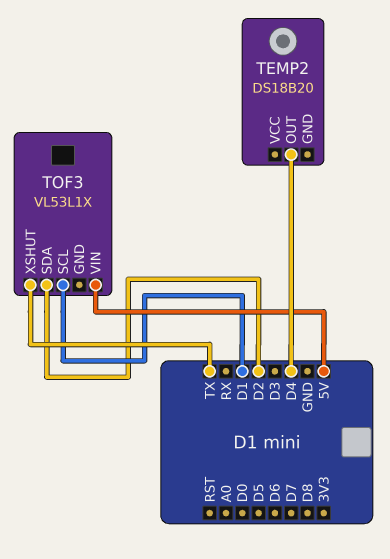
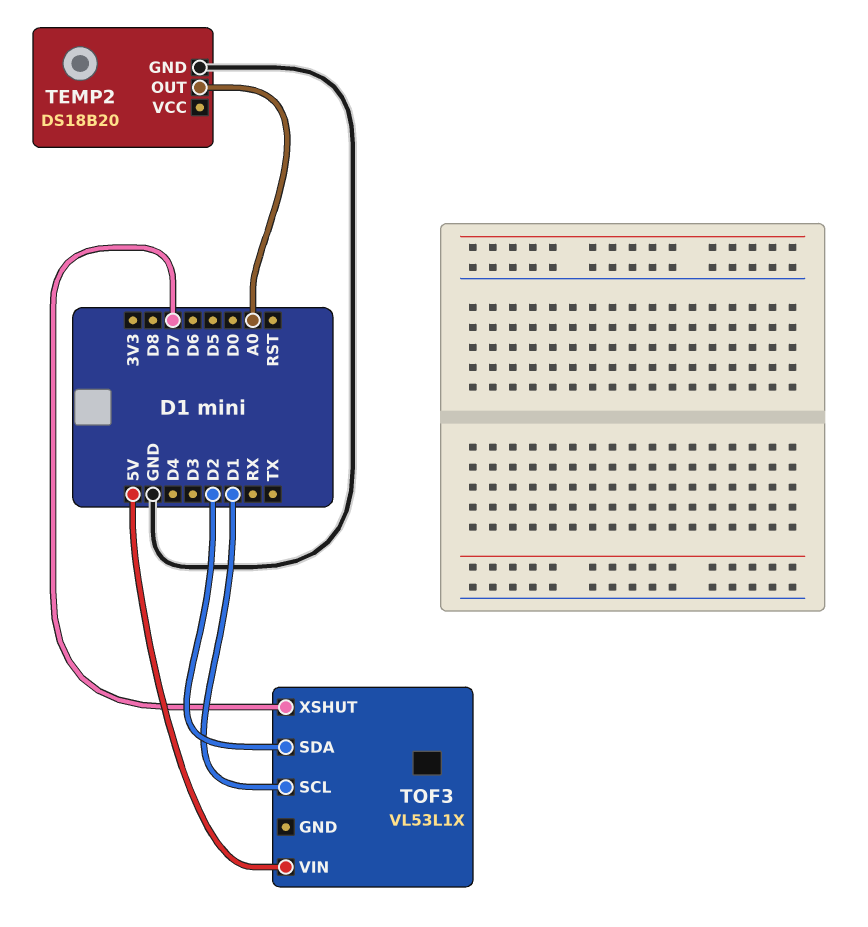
TEMP2 pin GND: none -> GND
TEMP2 pin OUT: D4 -> A0
TOF3 pin XSHUT: TX -> D7

